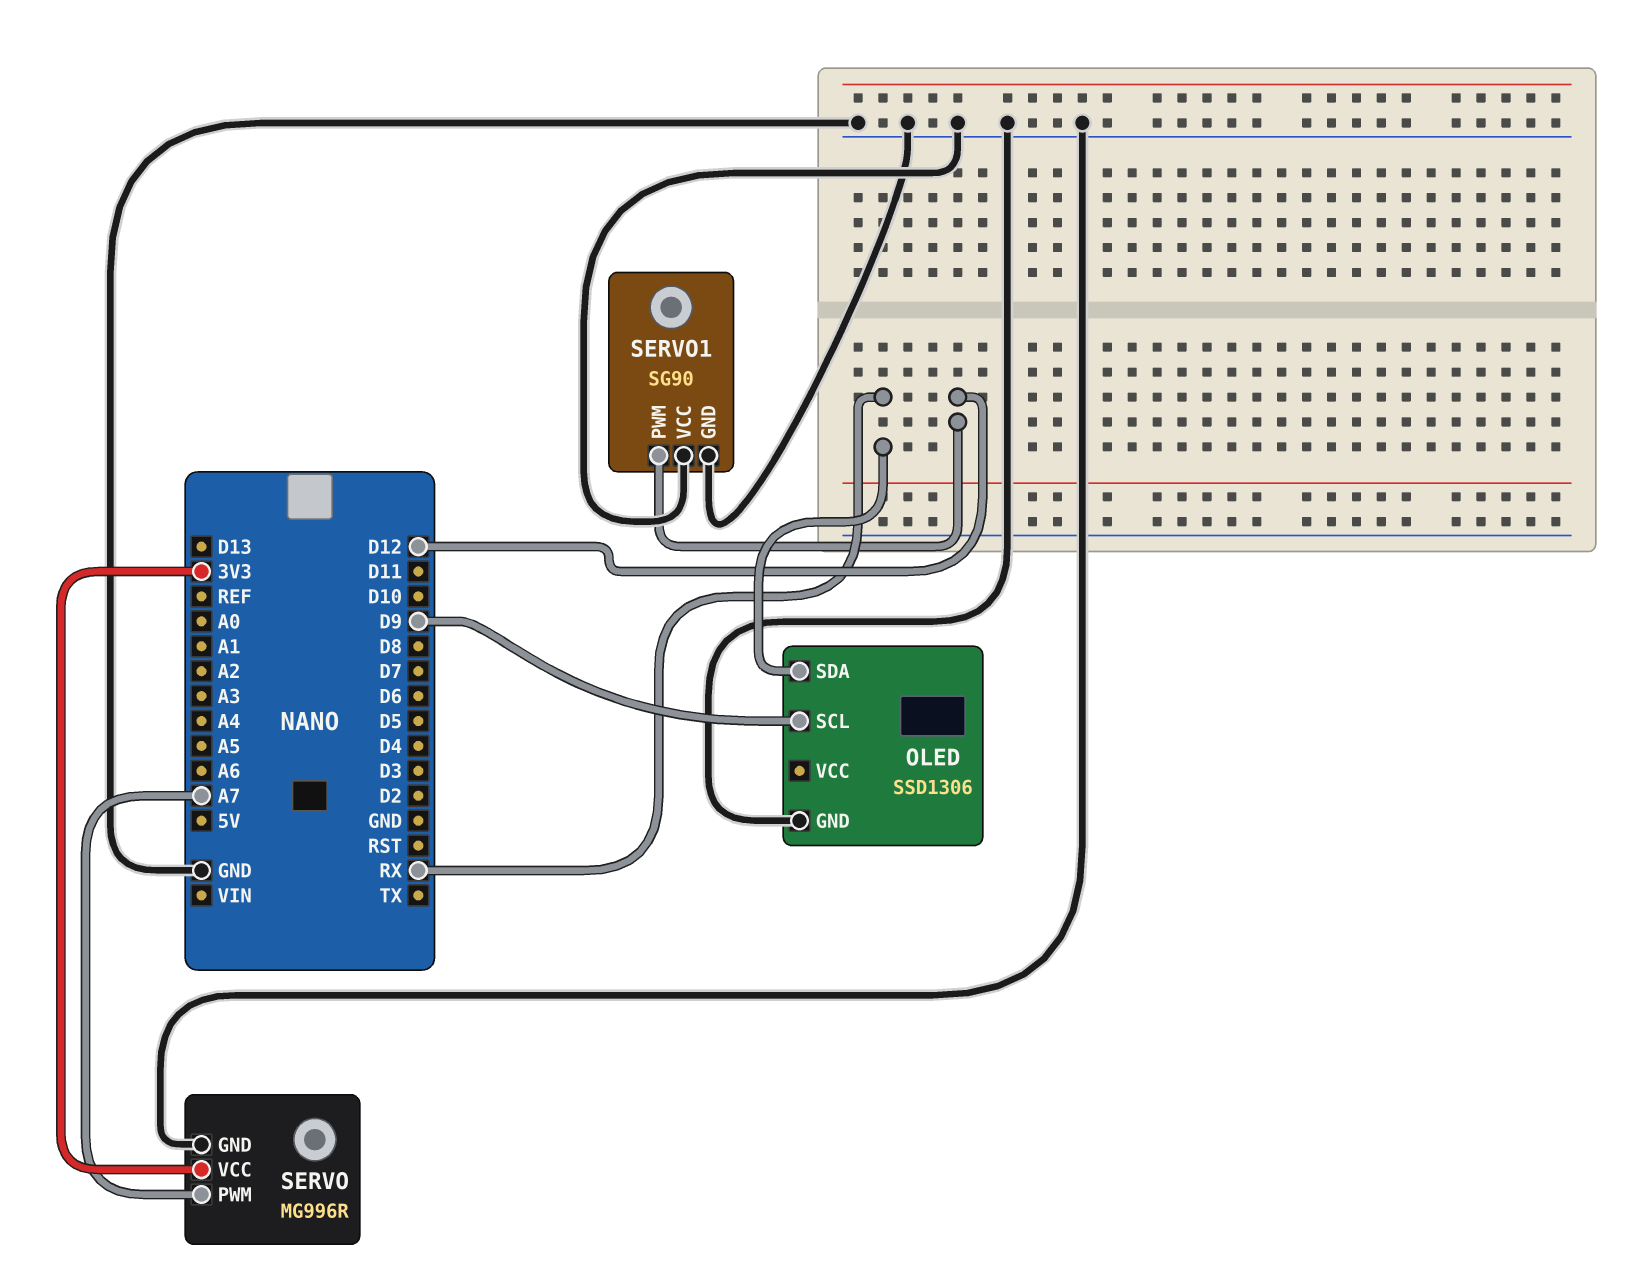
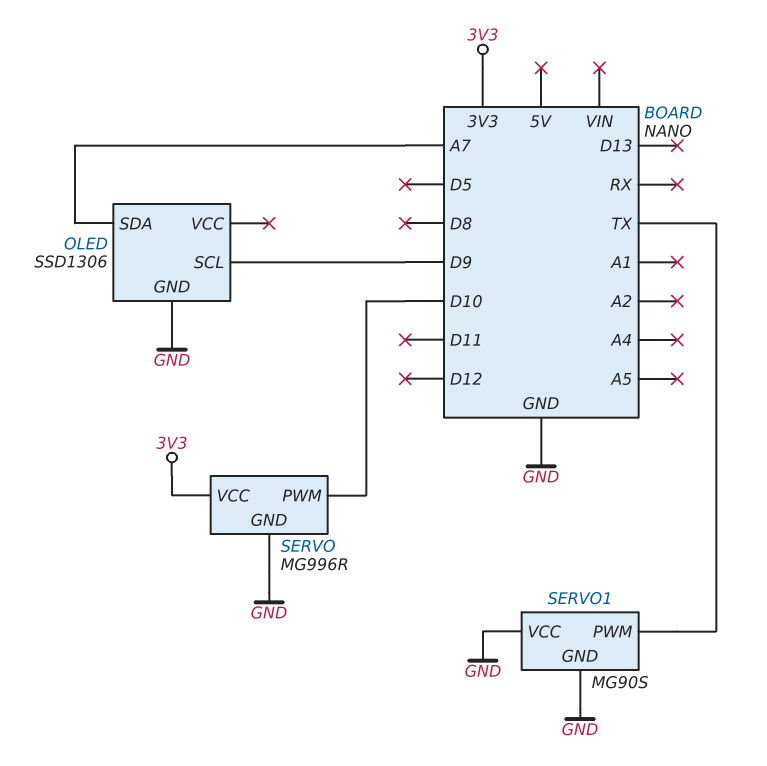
OLED pin SDA: RX -> A7
SERVO pin PWM: A7 -> D10
SERVO1: SG90 -> MG90S
SERVO1 pin PWM: D12 -> TX

